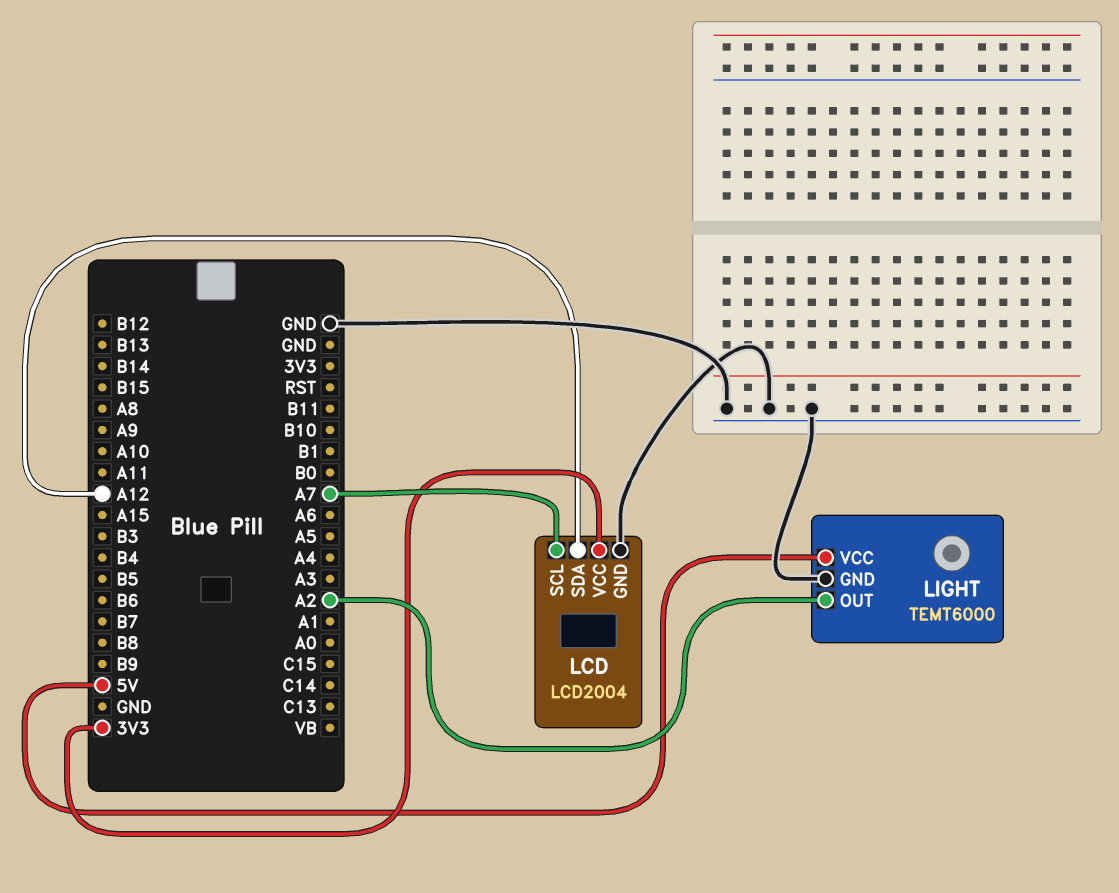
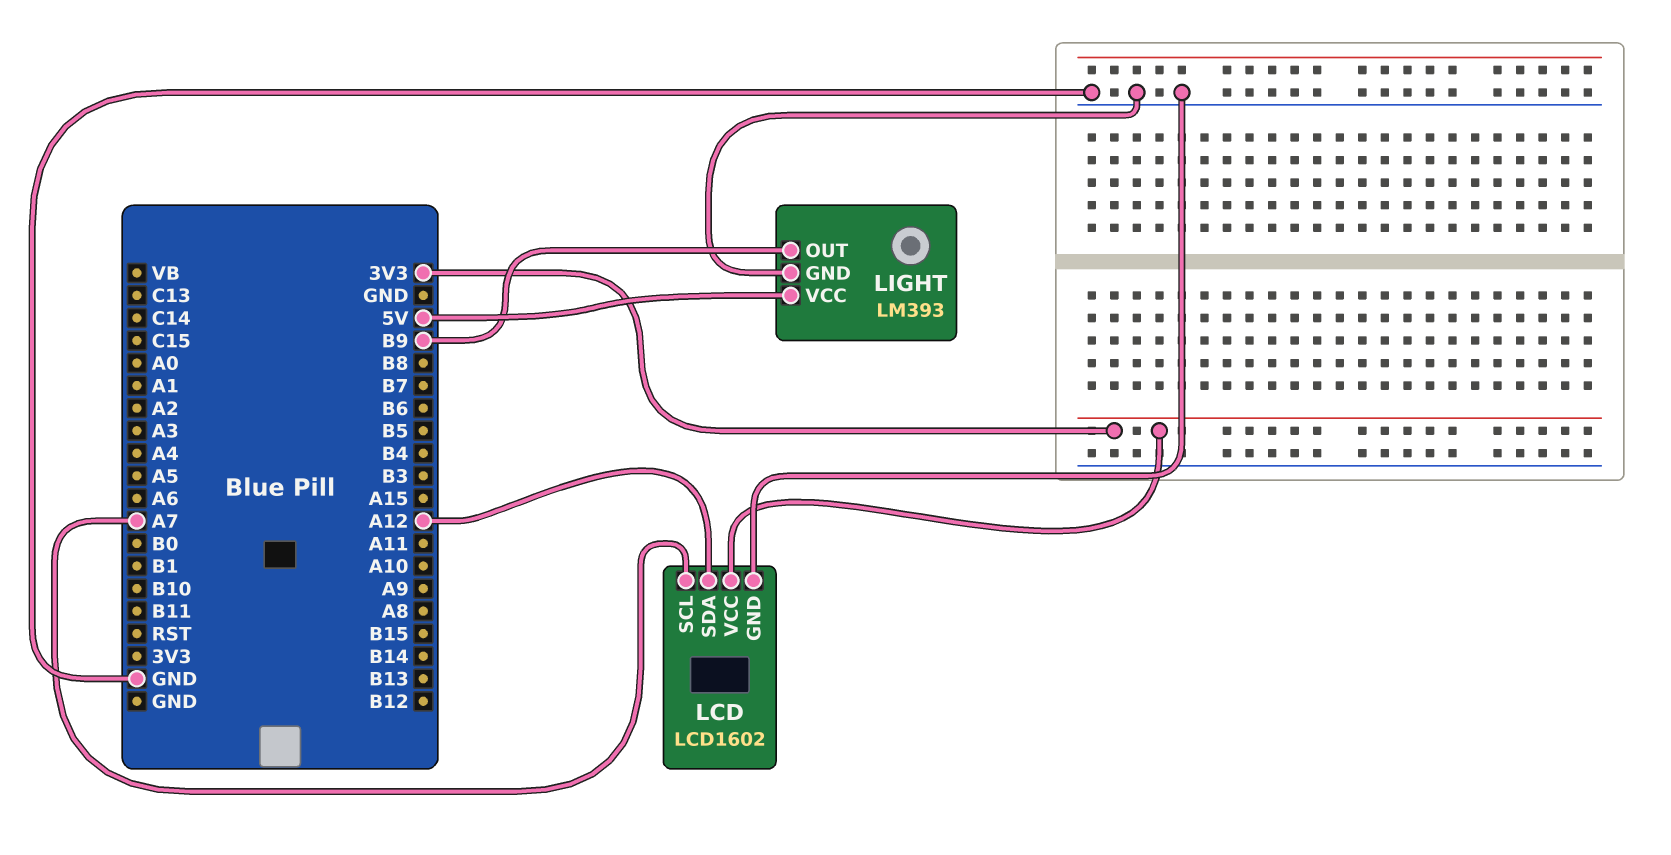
LCD: LCD2004 -> LCD1602
LIGHT: TEMT6000 -> LM393
LIGHT pin OUT: A2 -> B9

